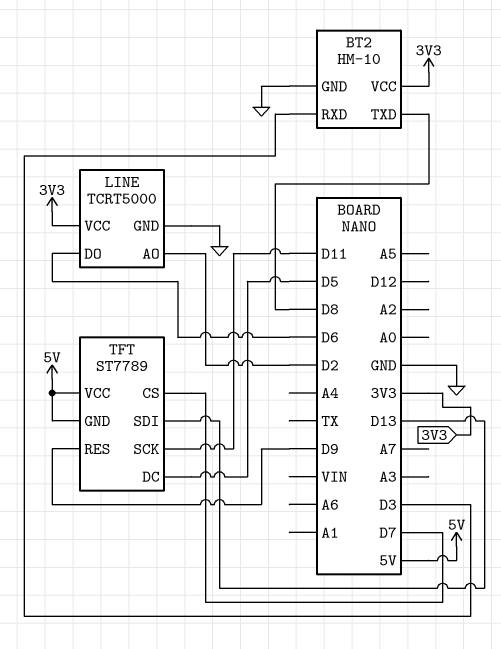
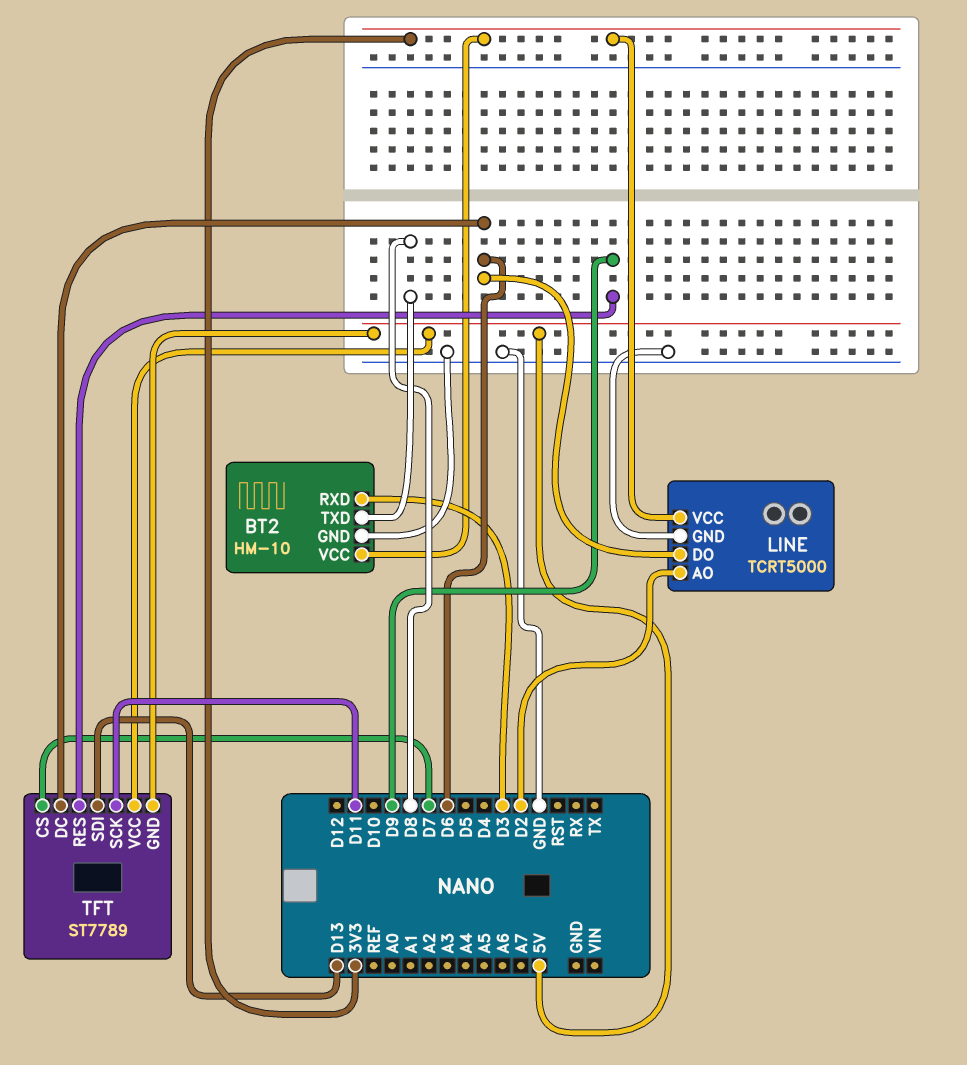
TFT pin DC: D5 -> D6

